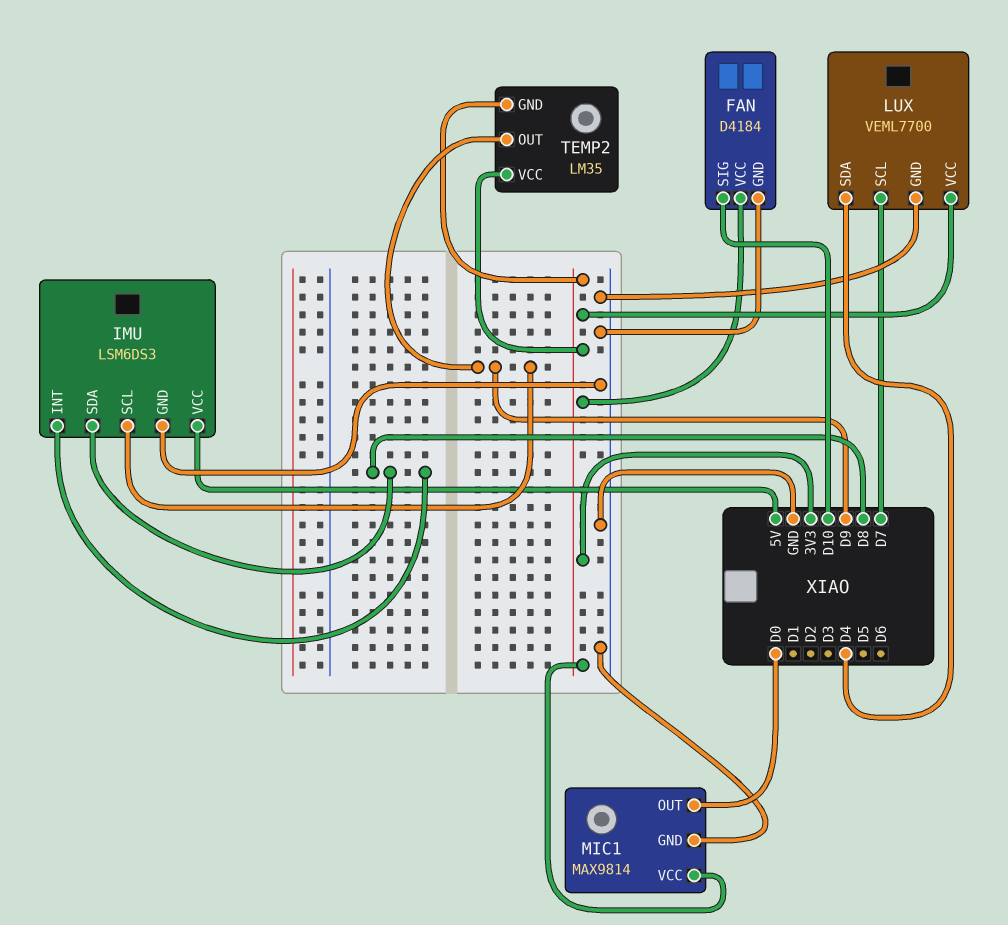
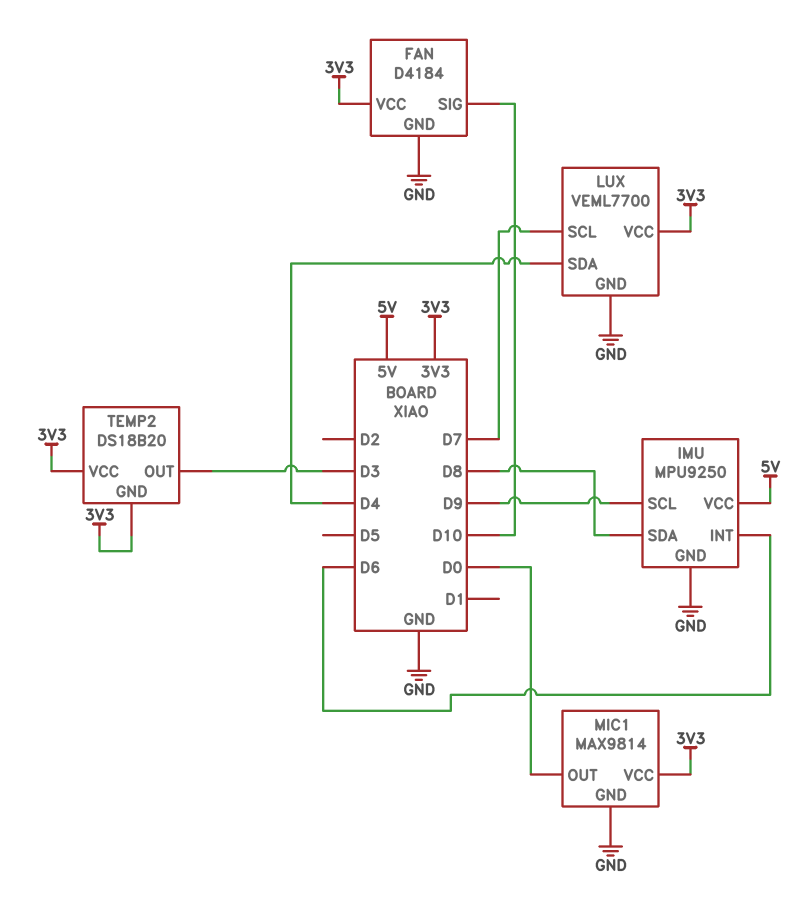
IMU: LSM6DS3 -> MPU9250
IMU pin INT: D8 -> D6
TEMP2: LM35 -> DS18B20
TEMP2 pin OUT: D9 -> D3

